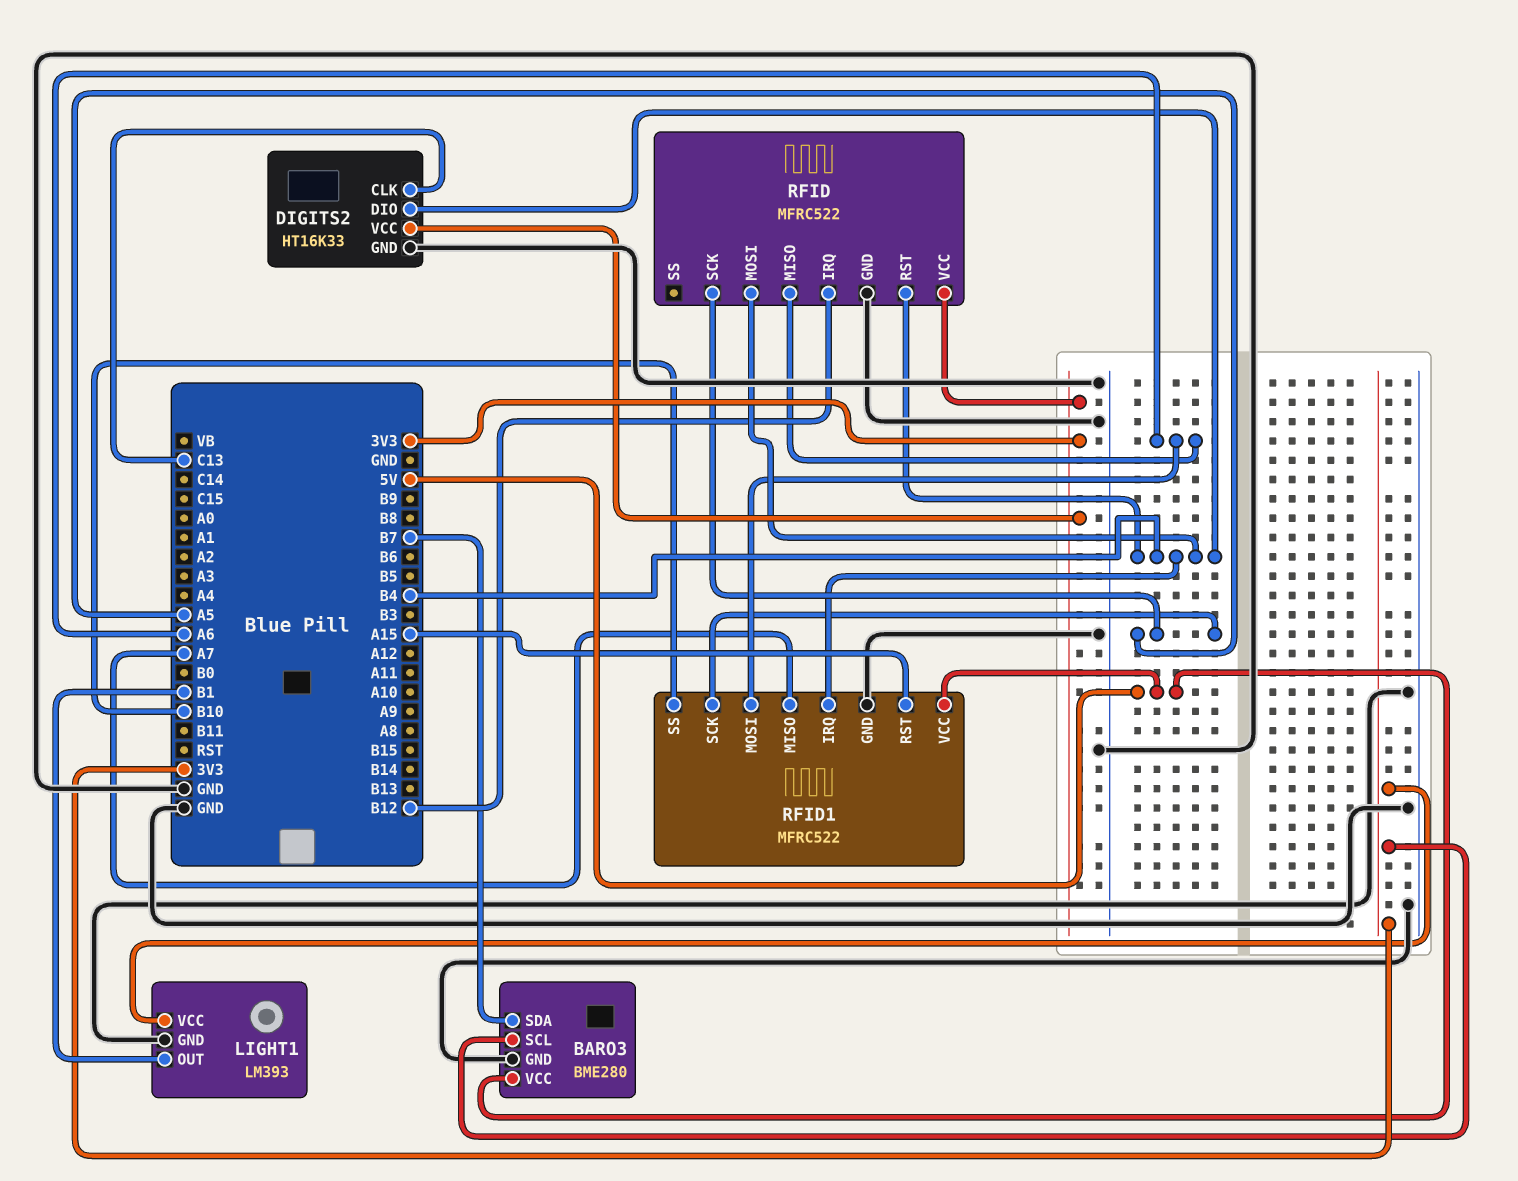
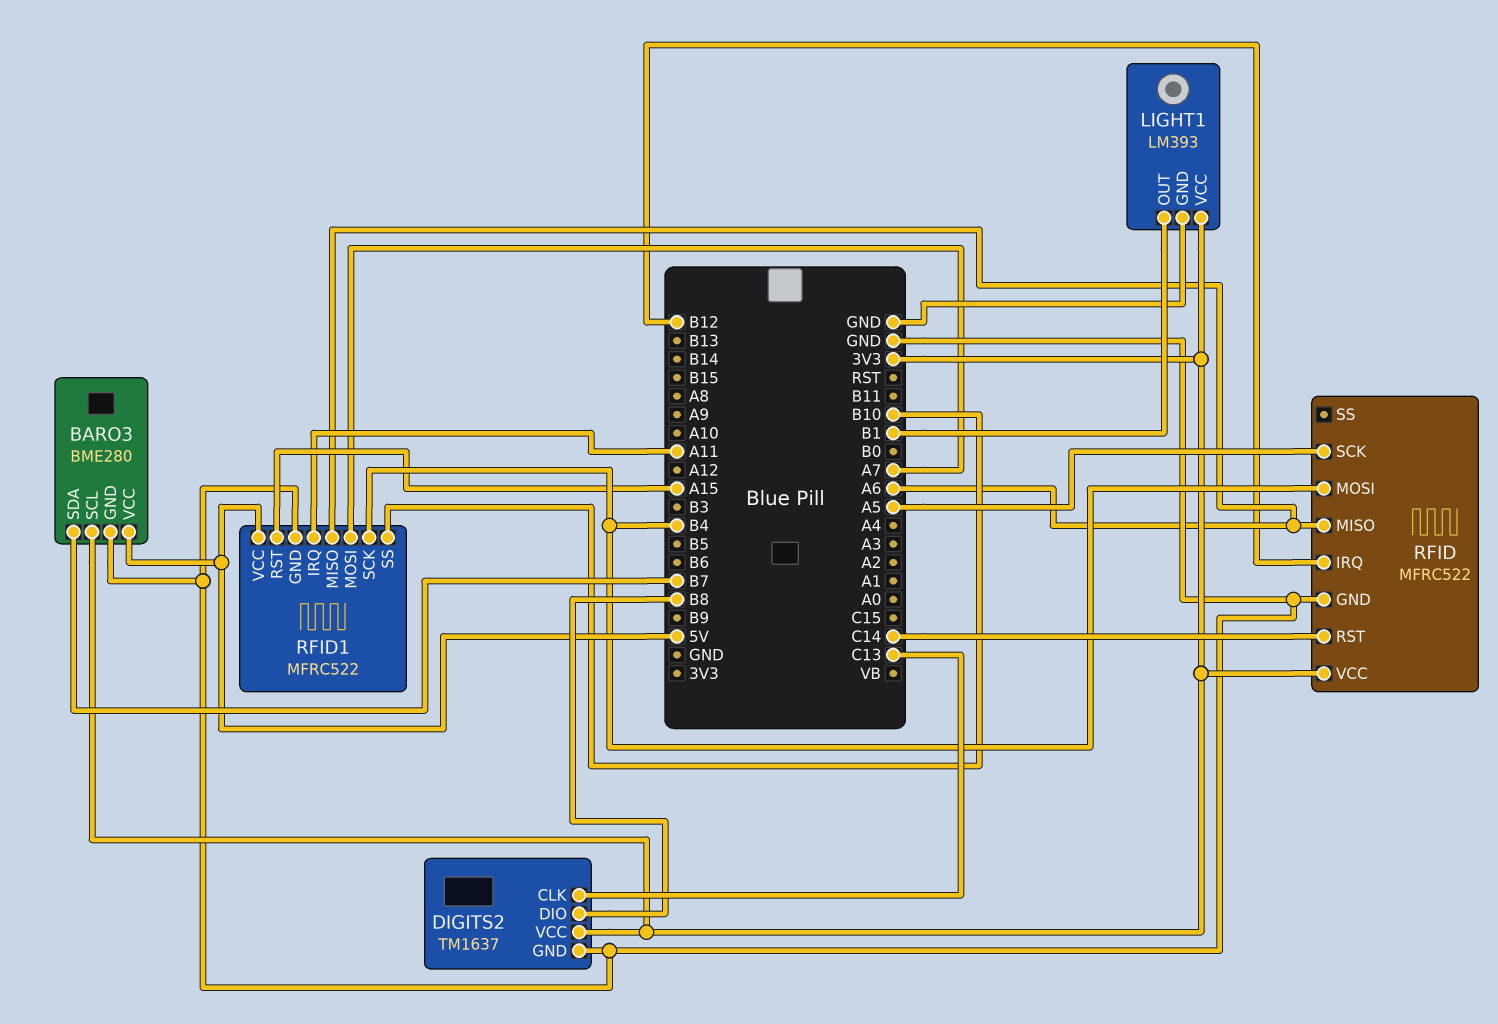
DIGITS2: HT16K33 -> TM1637
DIGITS2 pin DIO: B4 -> B8
RFID pin RST: B4 -> C14
RFID1 pin IRQ: B4 -> A11
RFID1 pin MISO: A7 -> A6
RFID1 pin MOSI: A6 -> A7
RFID1 pin SCK: A5 -> B4

